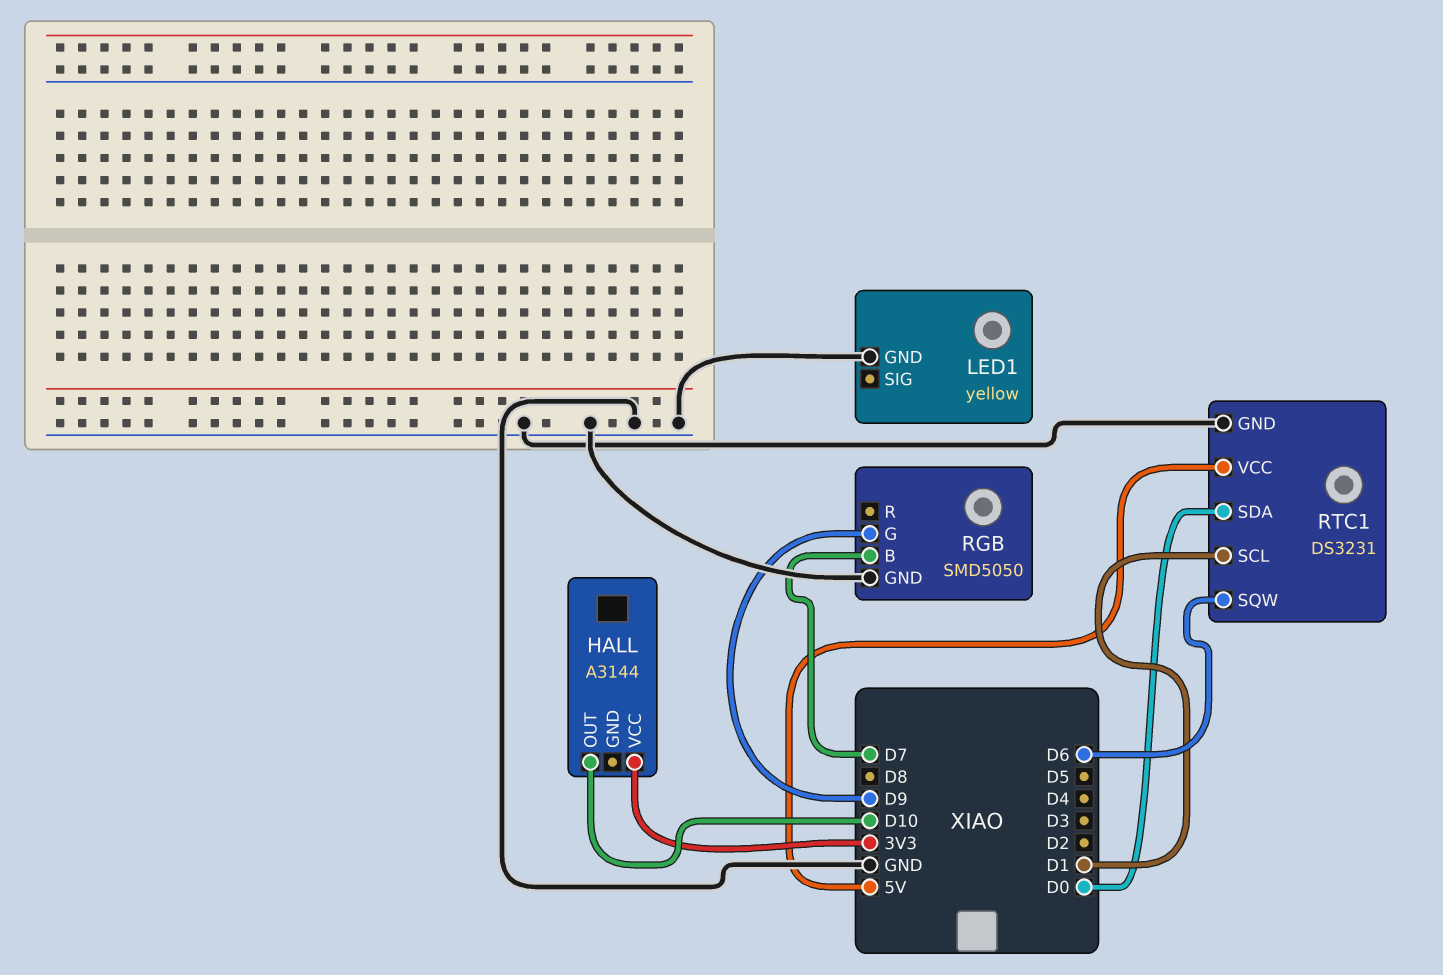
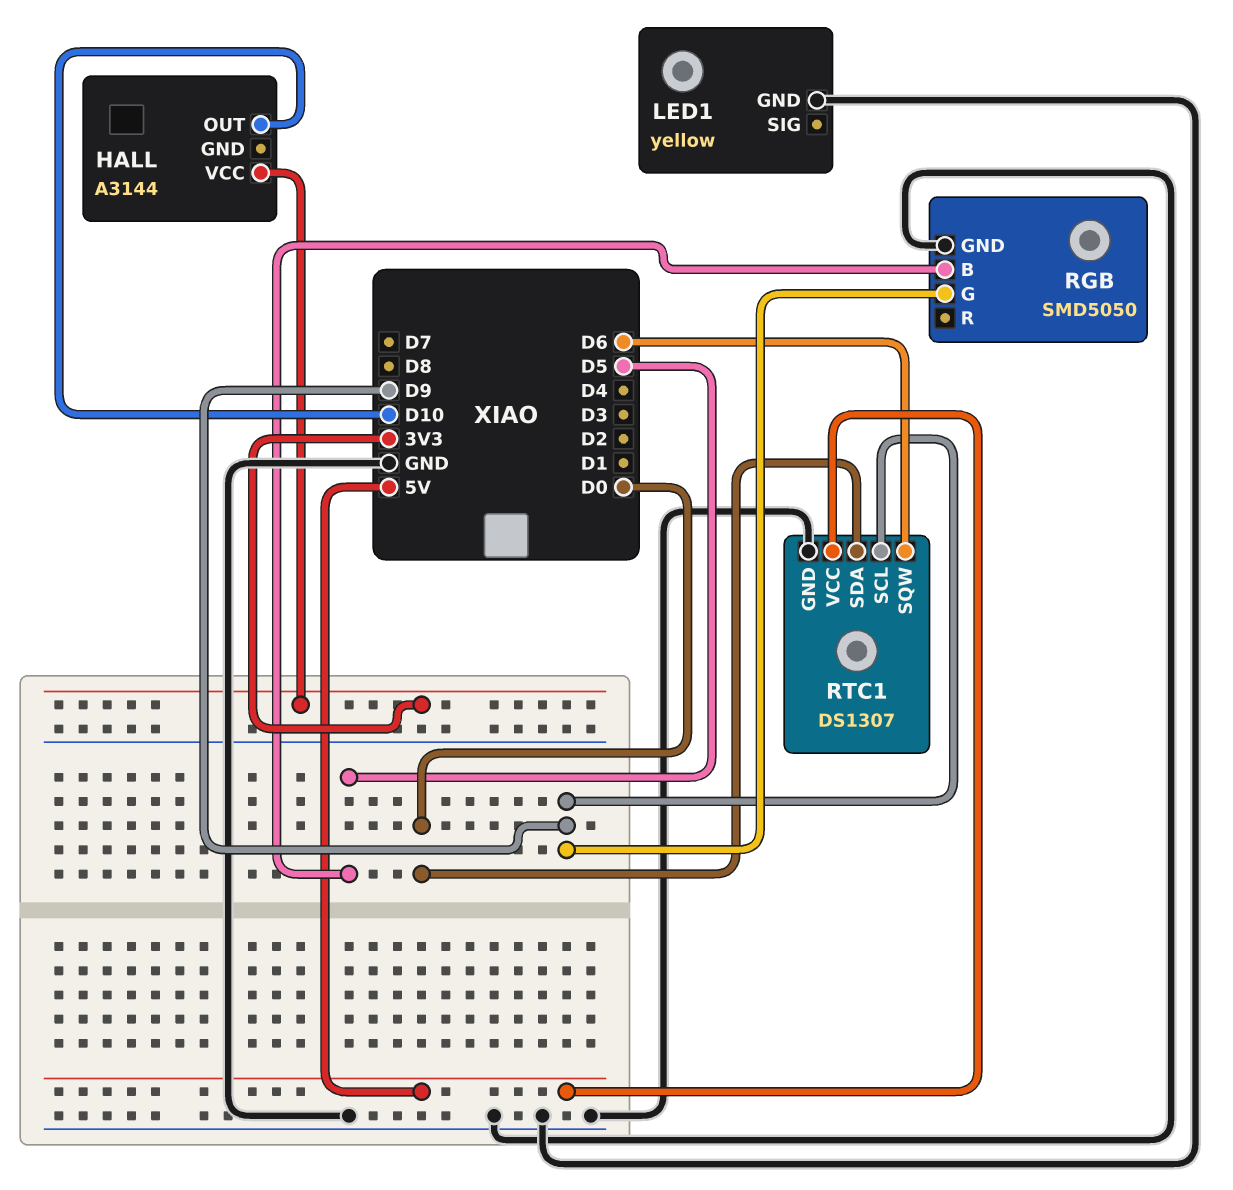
RGB pin B: D7 -> D5
RTC1: DS3231 -> DS1307
RTC1 pin SCL: D1 -> D9

